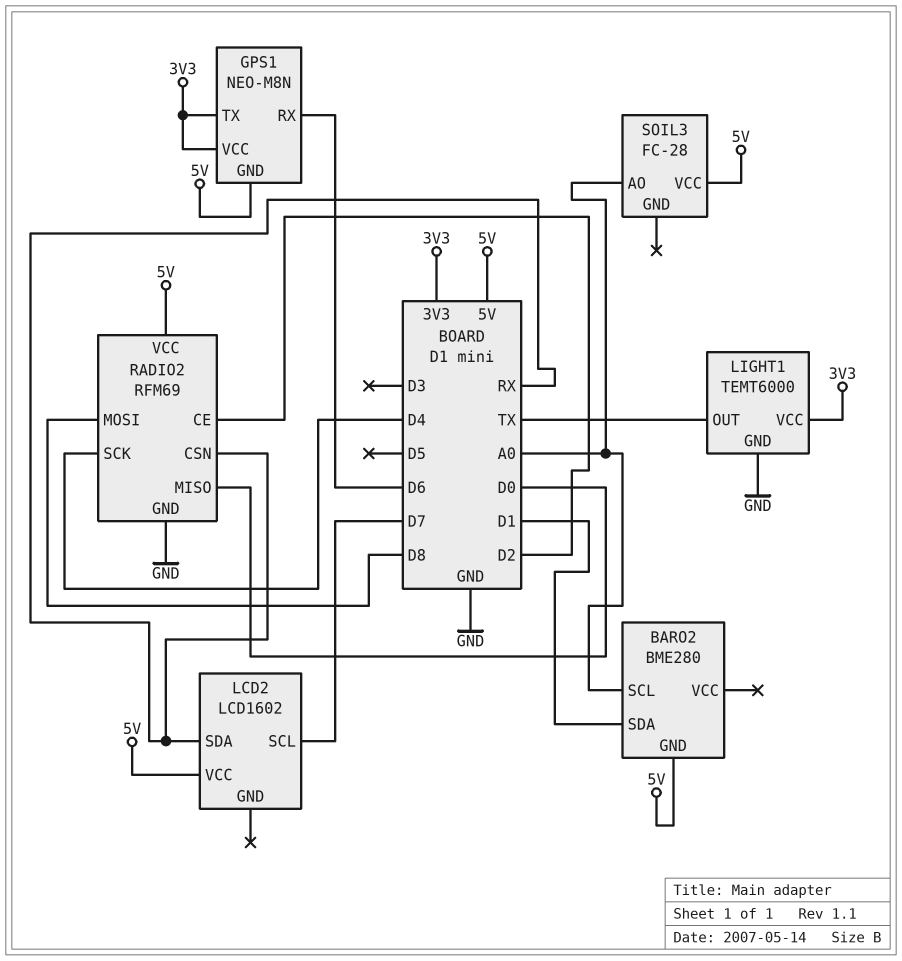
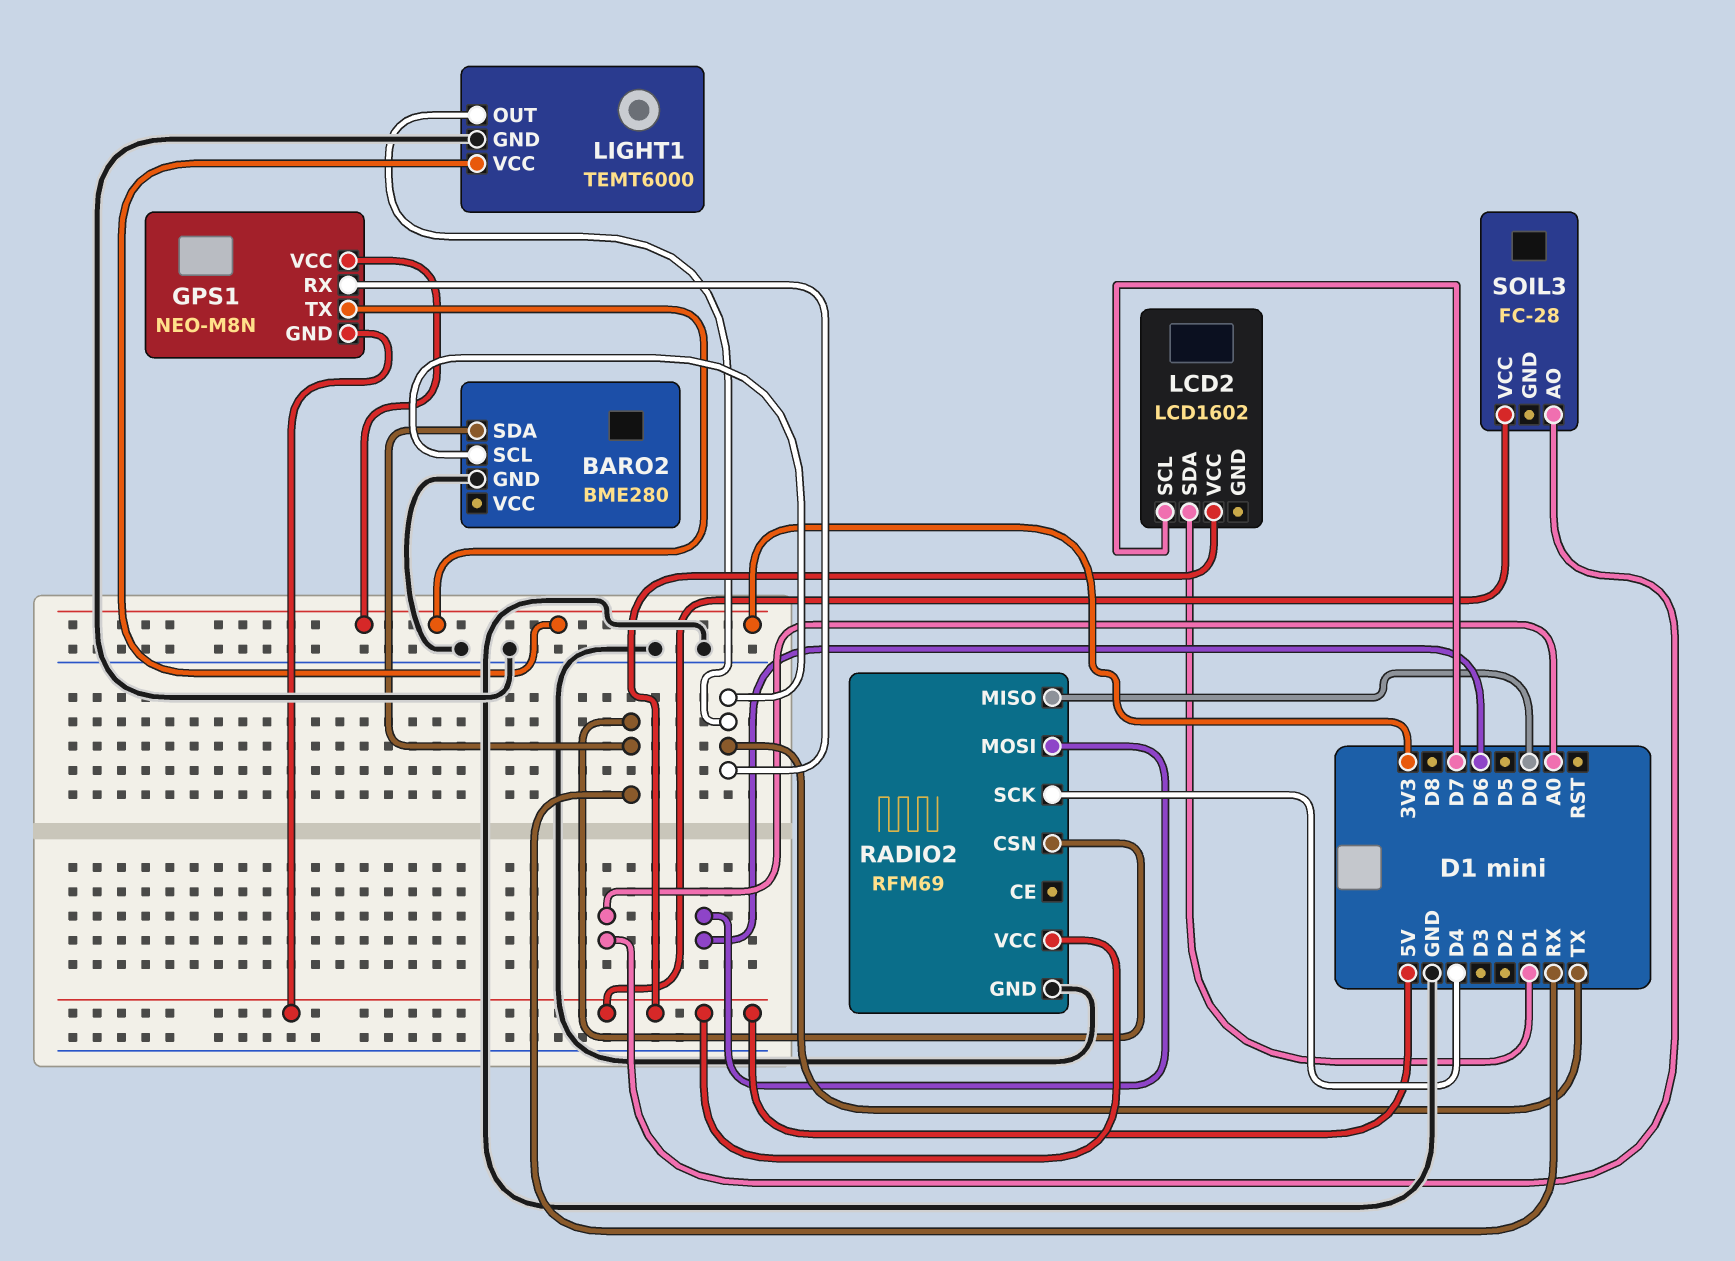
BARO2 pin GND: 5V -> GND
BARO2 pin SCL: A0 -> TX
BARO2 pin SDA: D1 -> RX
GPS1 pin RX: D6 -> TX
LCD2 pin SDA: RX -> D1
RADIO2 pin CE: D2 -> none
RADIO2 pin MOSI: D8 -> D6

